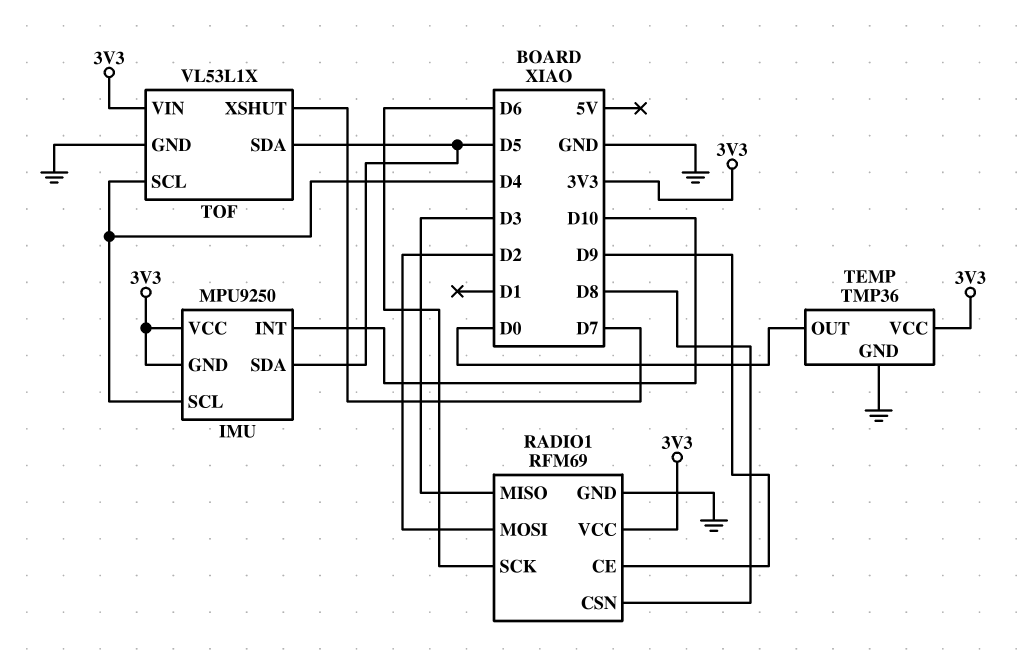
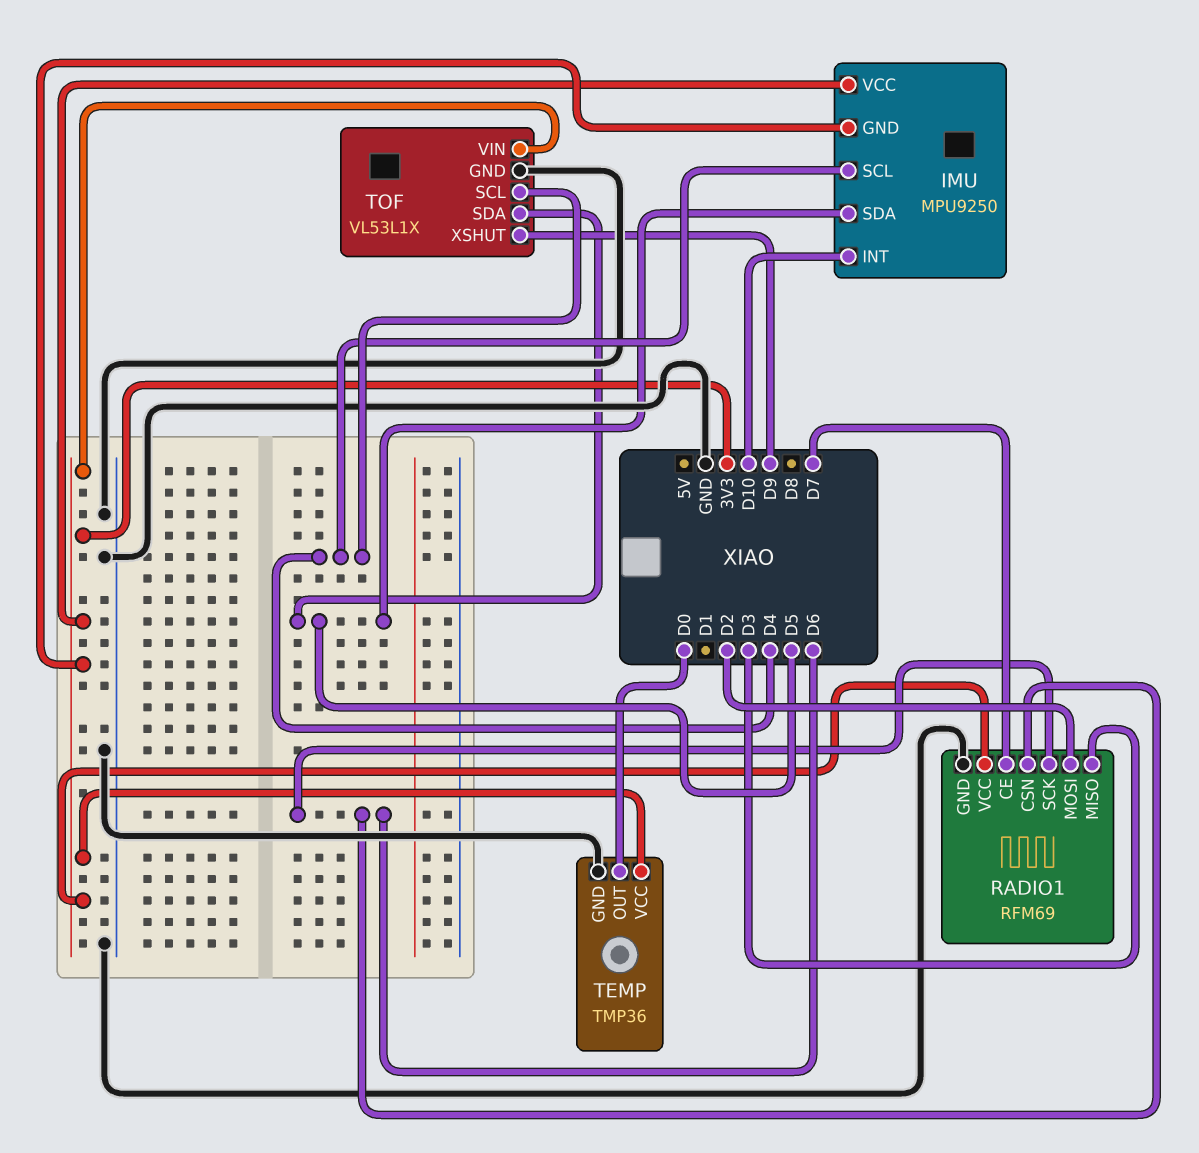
RADIO1 pin CE: D9 -> D7
RADIO1 pin CSN: D8 -> D6
TOF pin XSHUT: D7 -> D9

